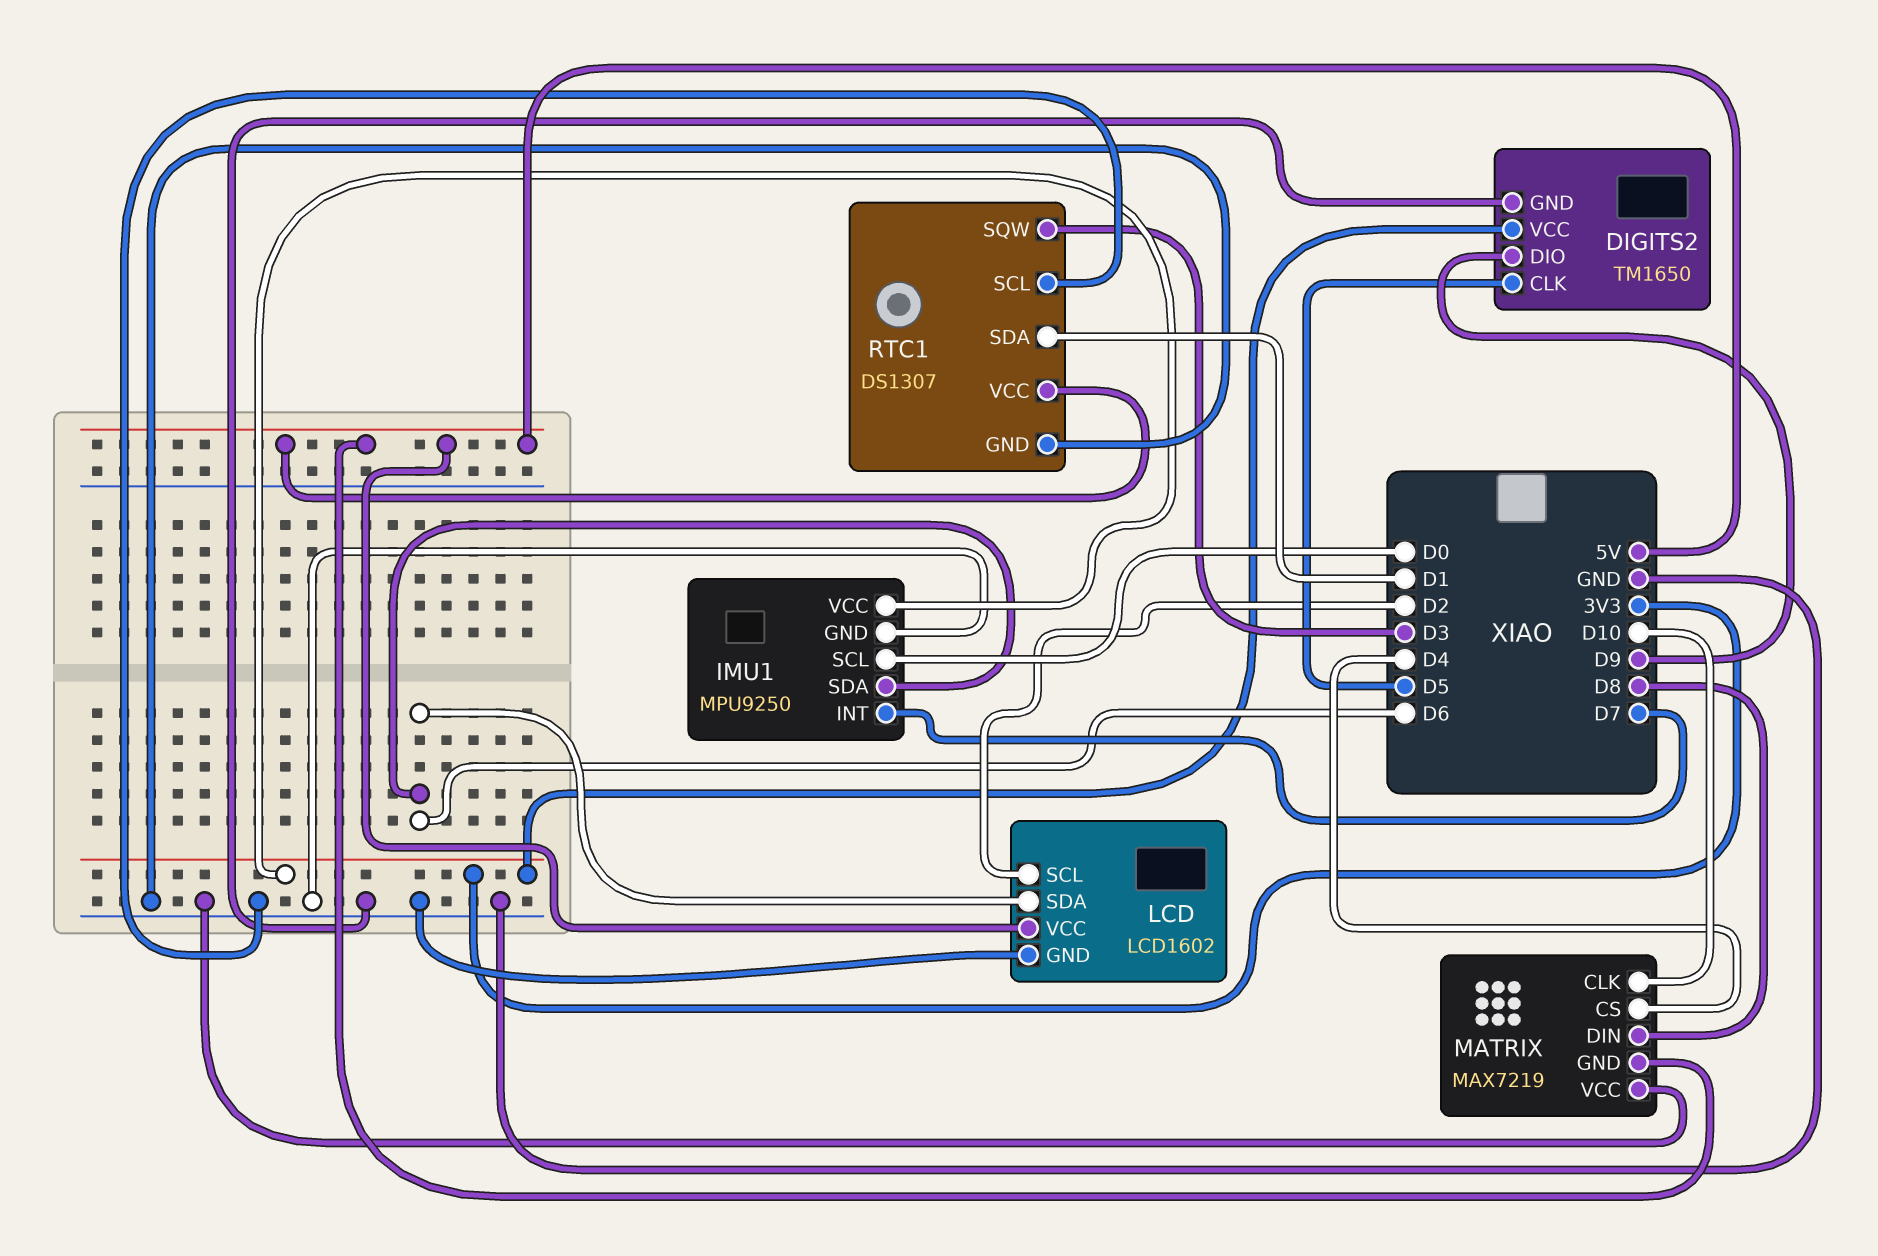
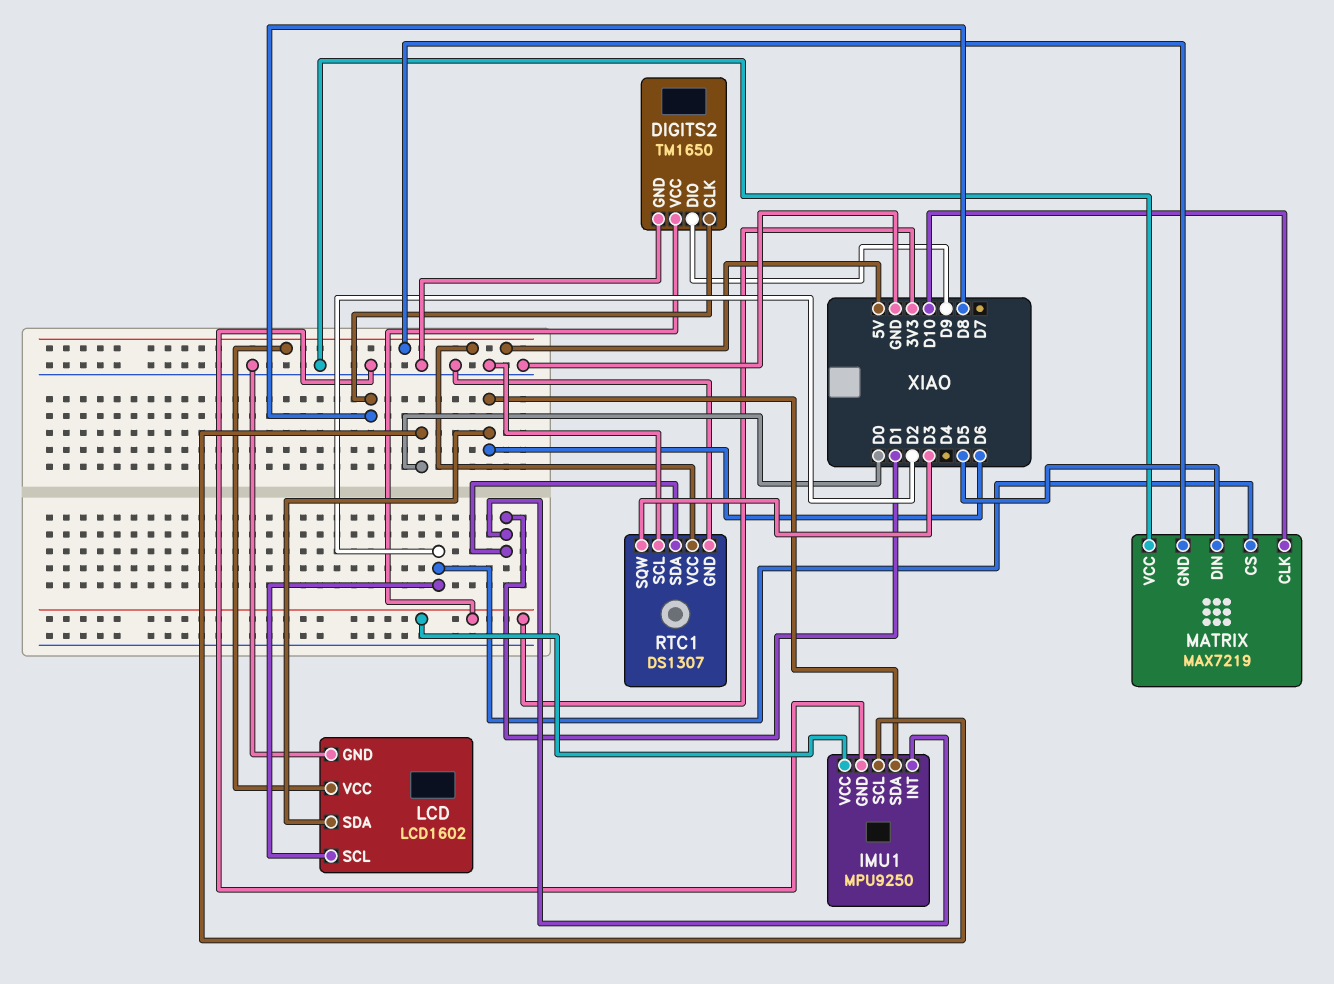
DIGITS2 pin CLK: D5 -> D8
IMU1 pin INT: D7 -> D1
MATRIX pin CS: D4 -> D2
MATRIX pin DIN: D8 -> D5

